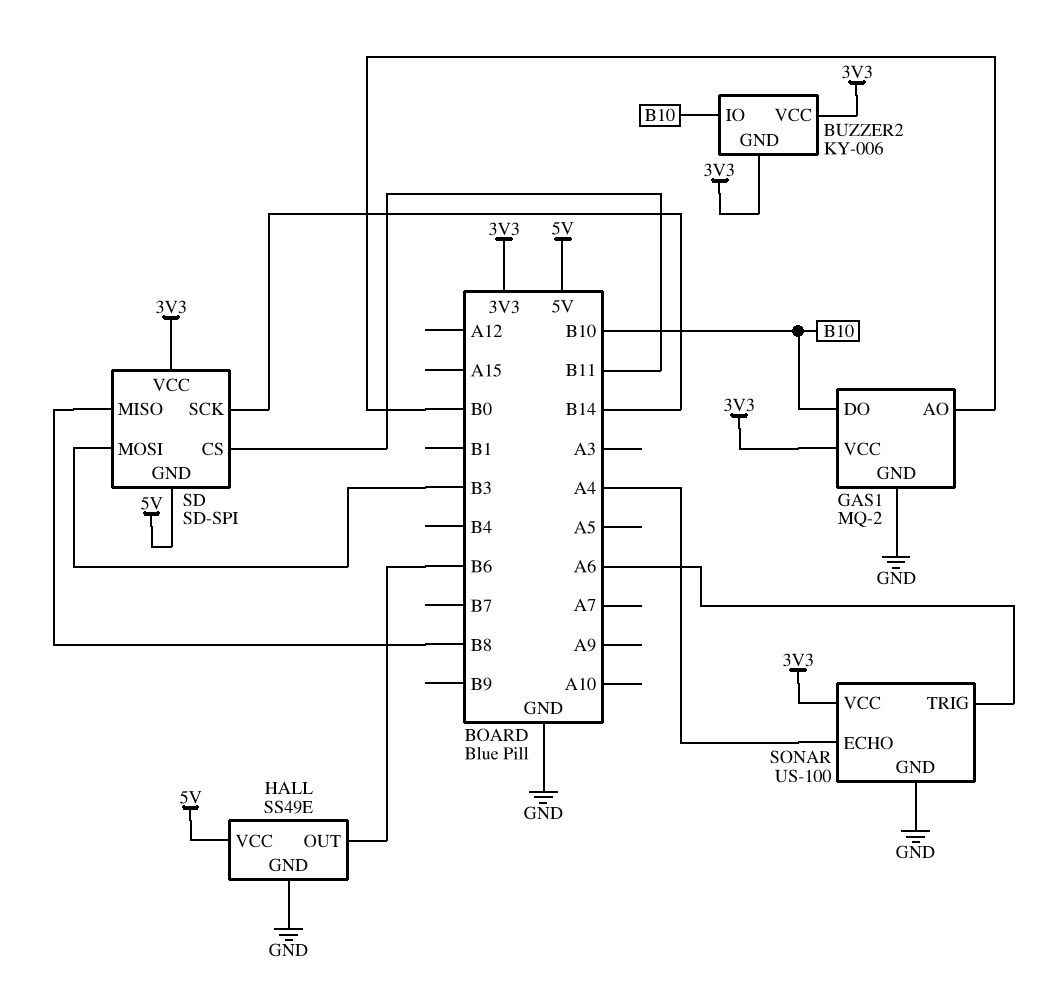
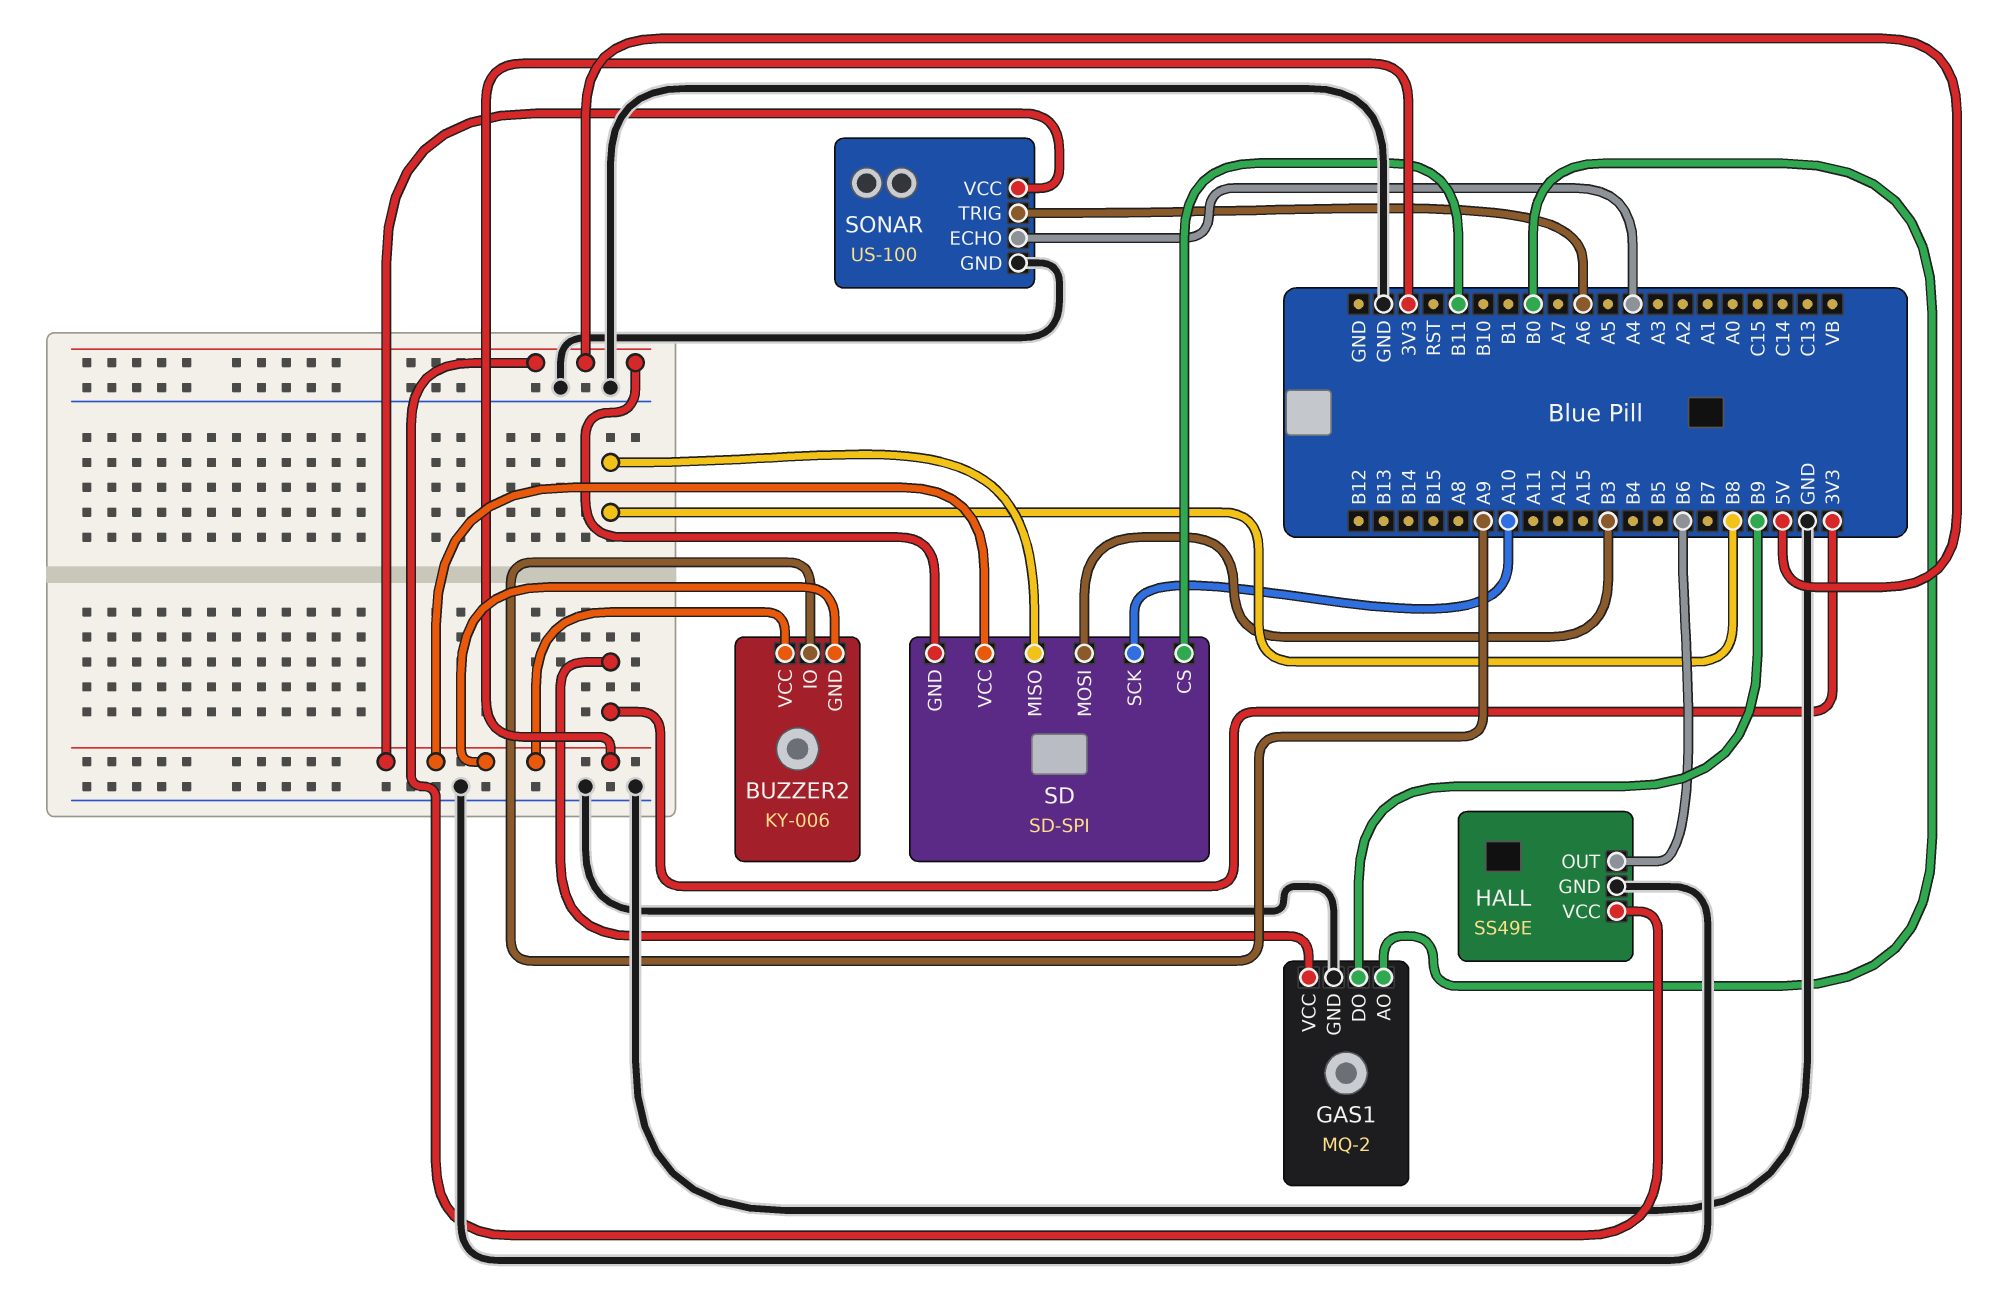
BUZZER2 pin IO: B10 -> A9
GAS1 pin DO: B10 -> B9
SD pin SCK: B14 -> A10

